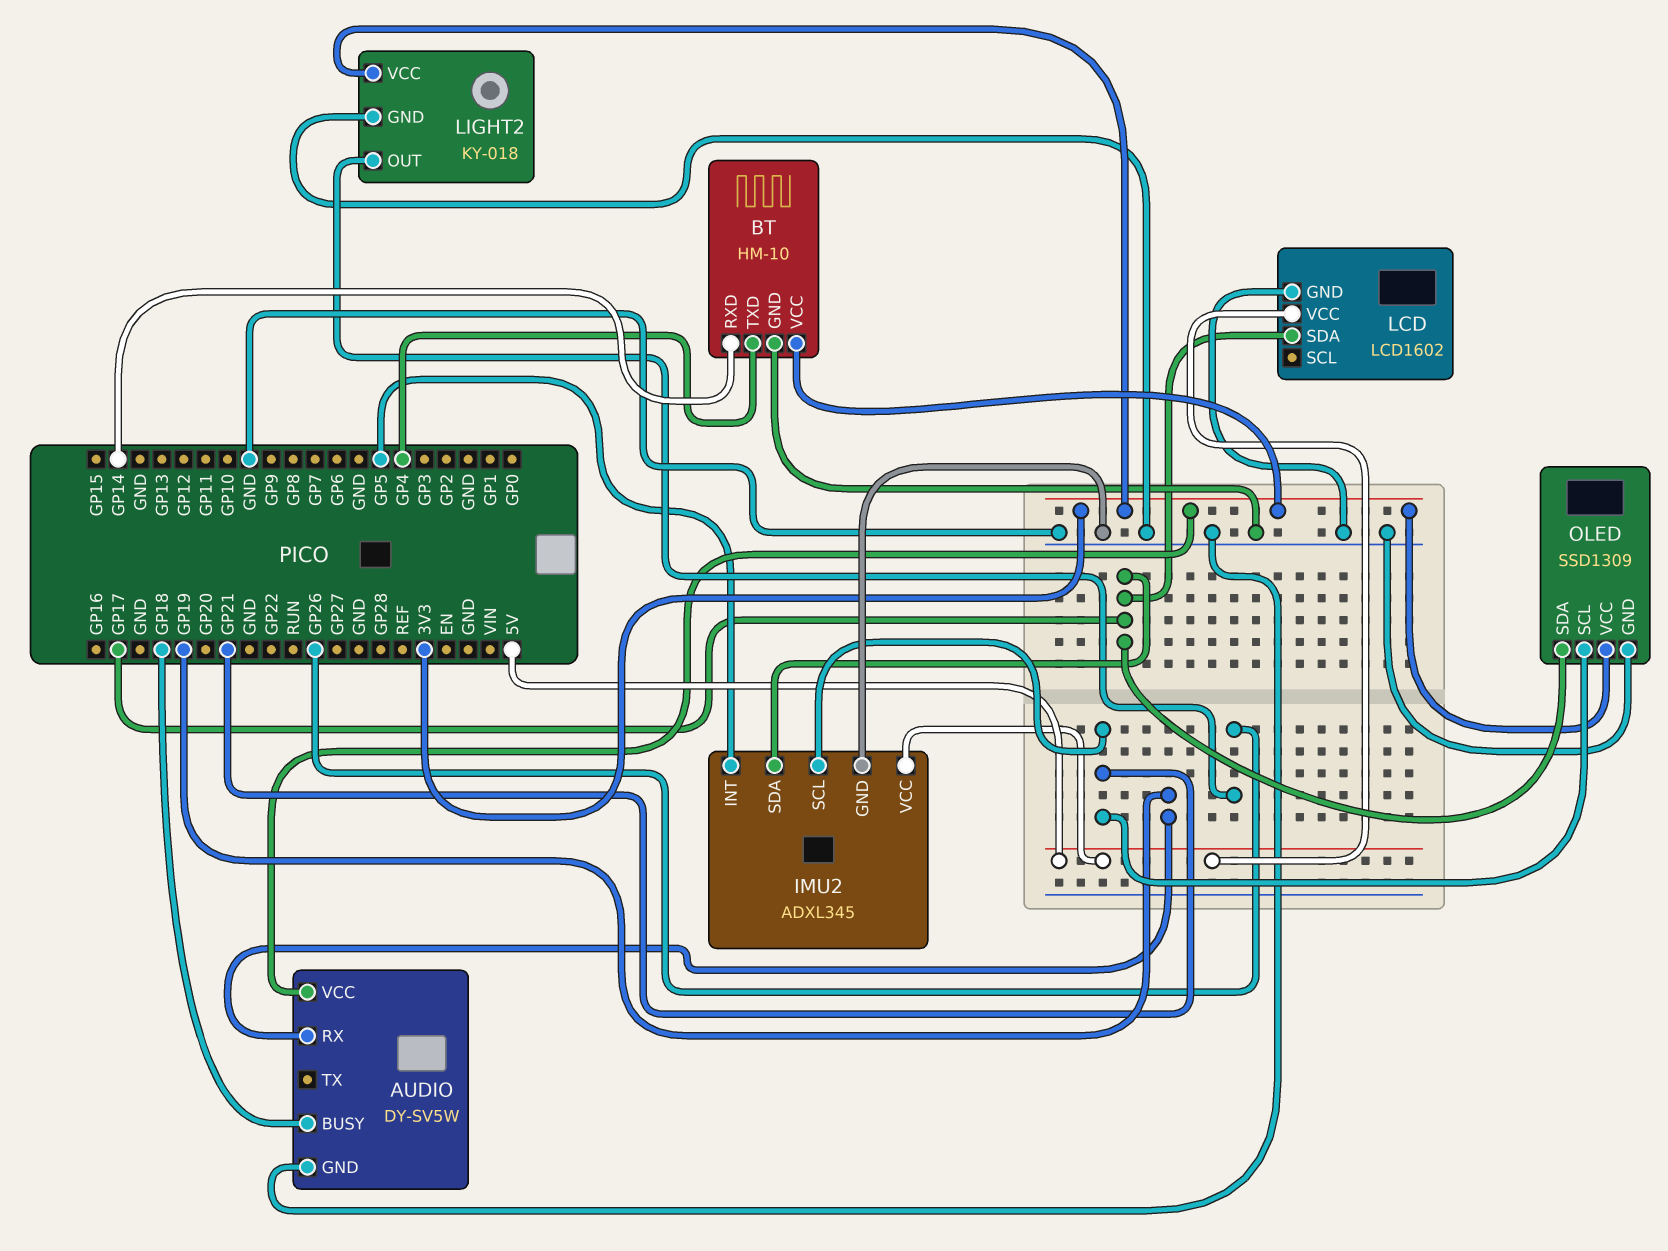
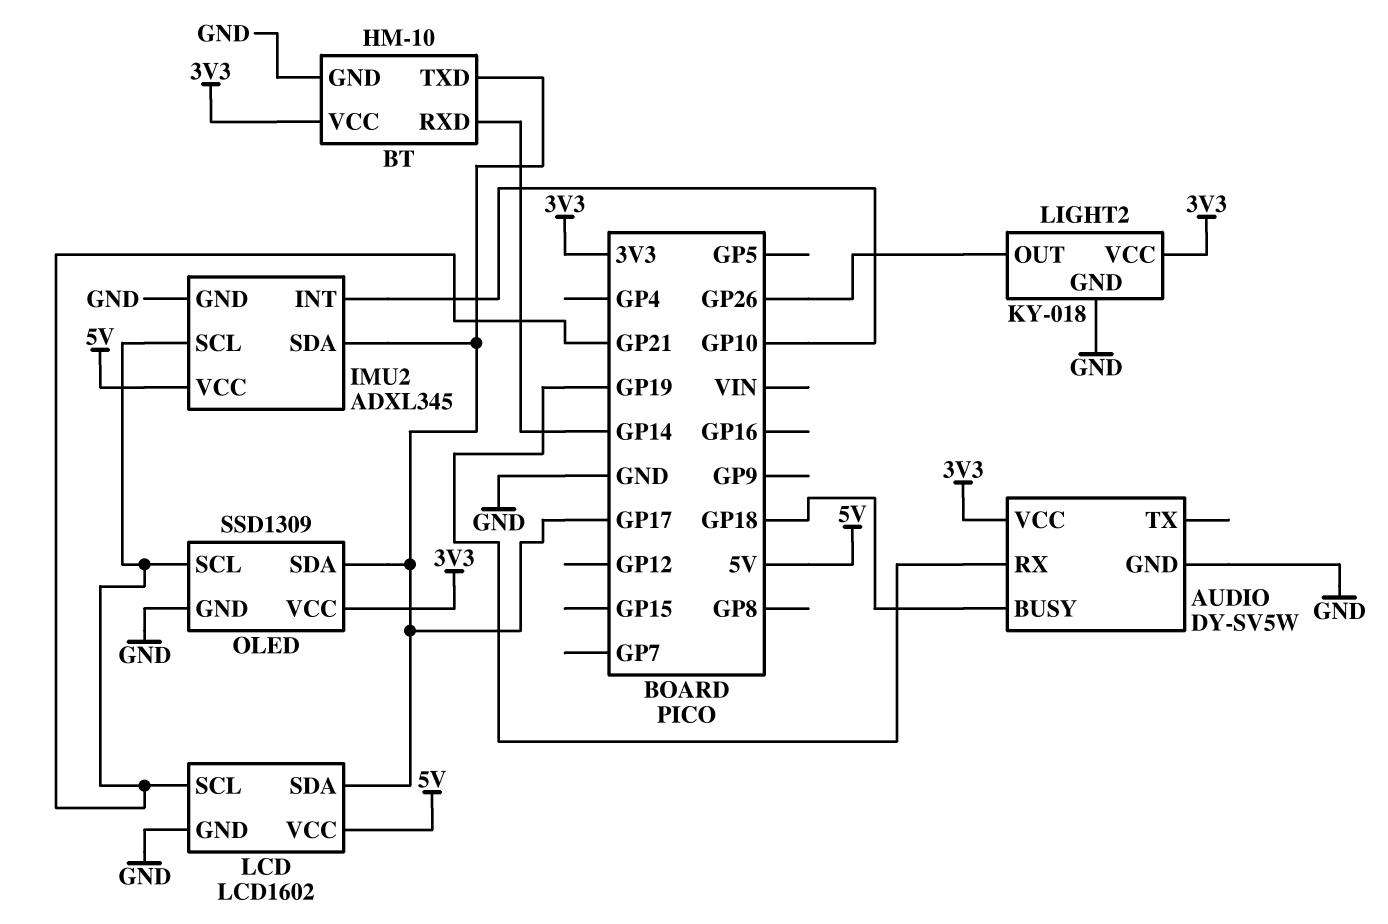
BT pin TXD: GP4 -> GP17
IMU2 pin INT: GP5 -> GP10
LCD pin SCL: none -> GP21

